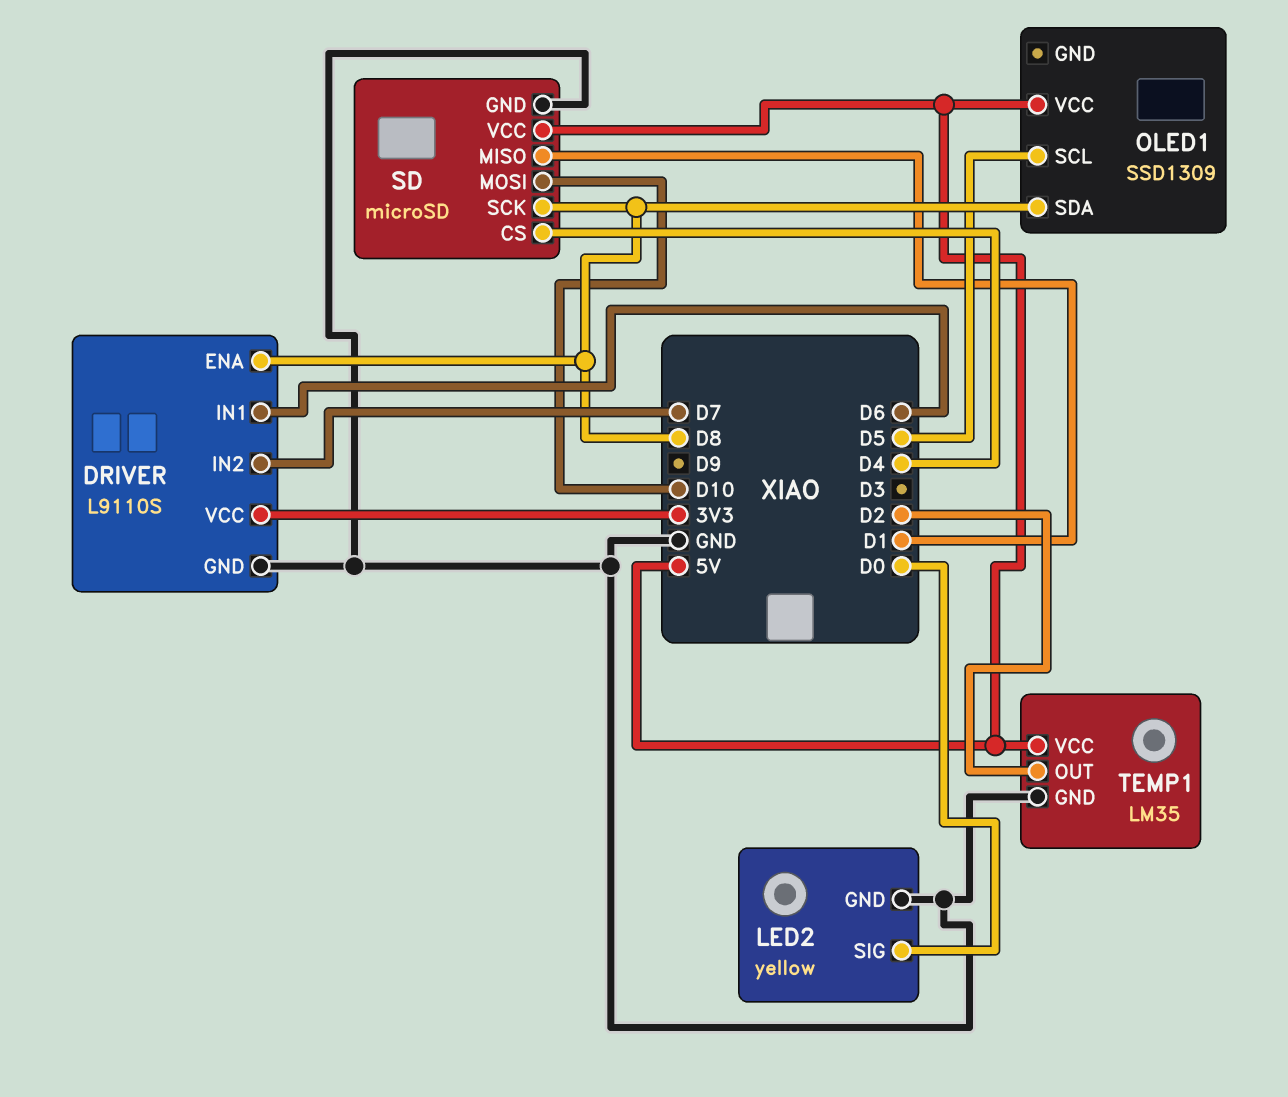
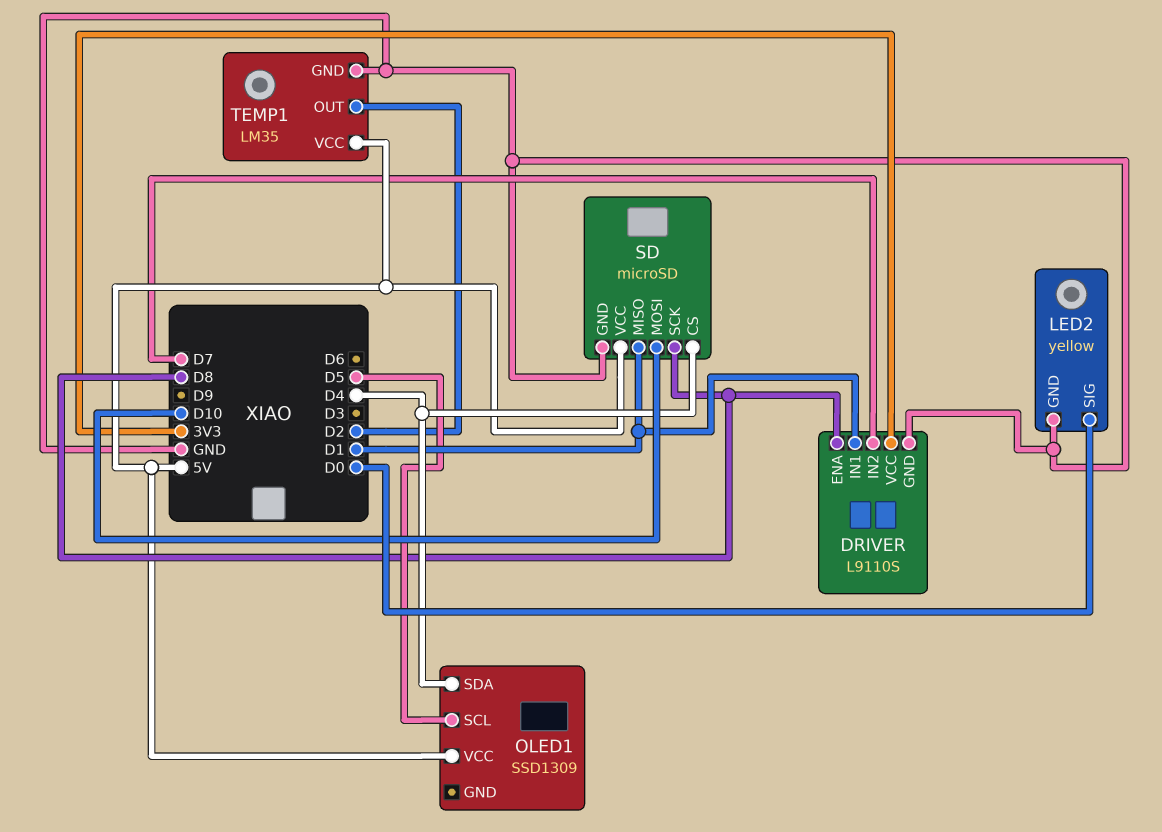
DRIVER pin IN1: D6 -> D1
OLED1 pin SDA: D8 -> D4

